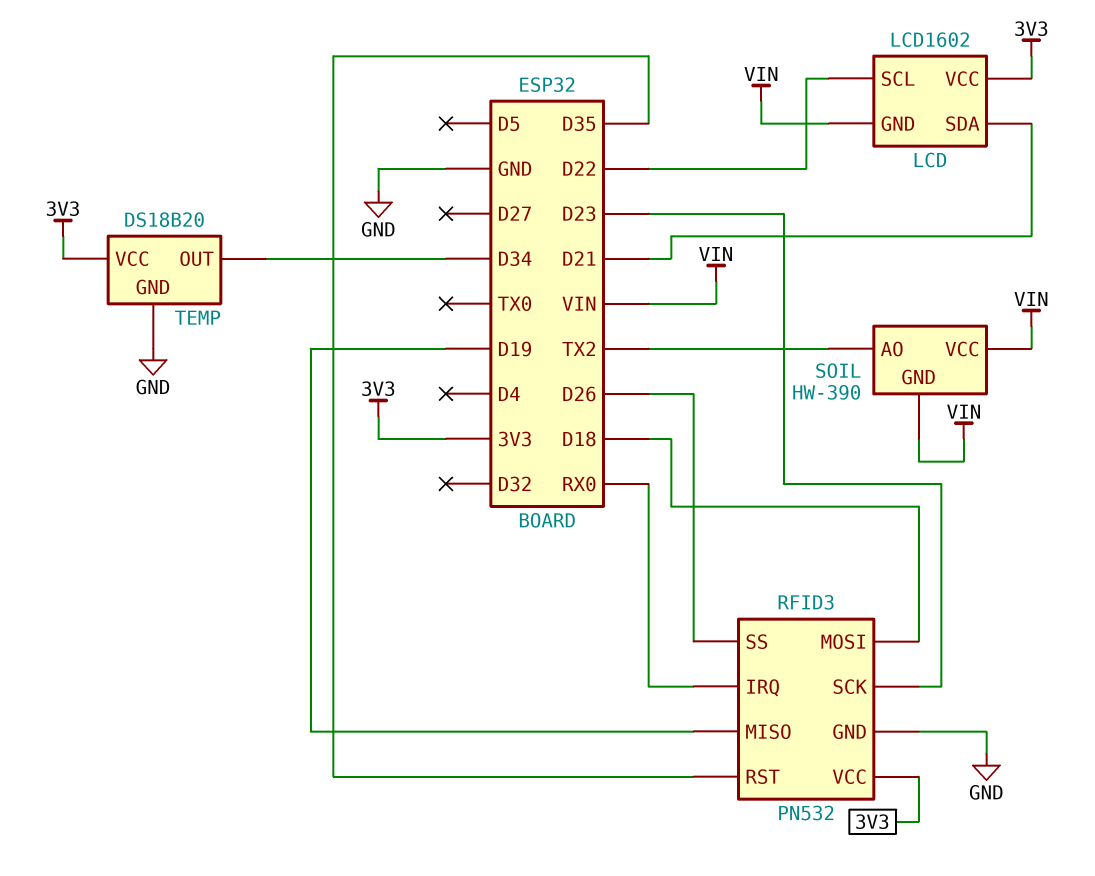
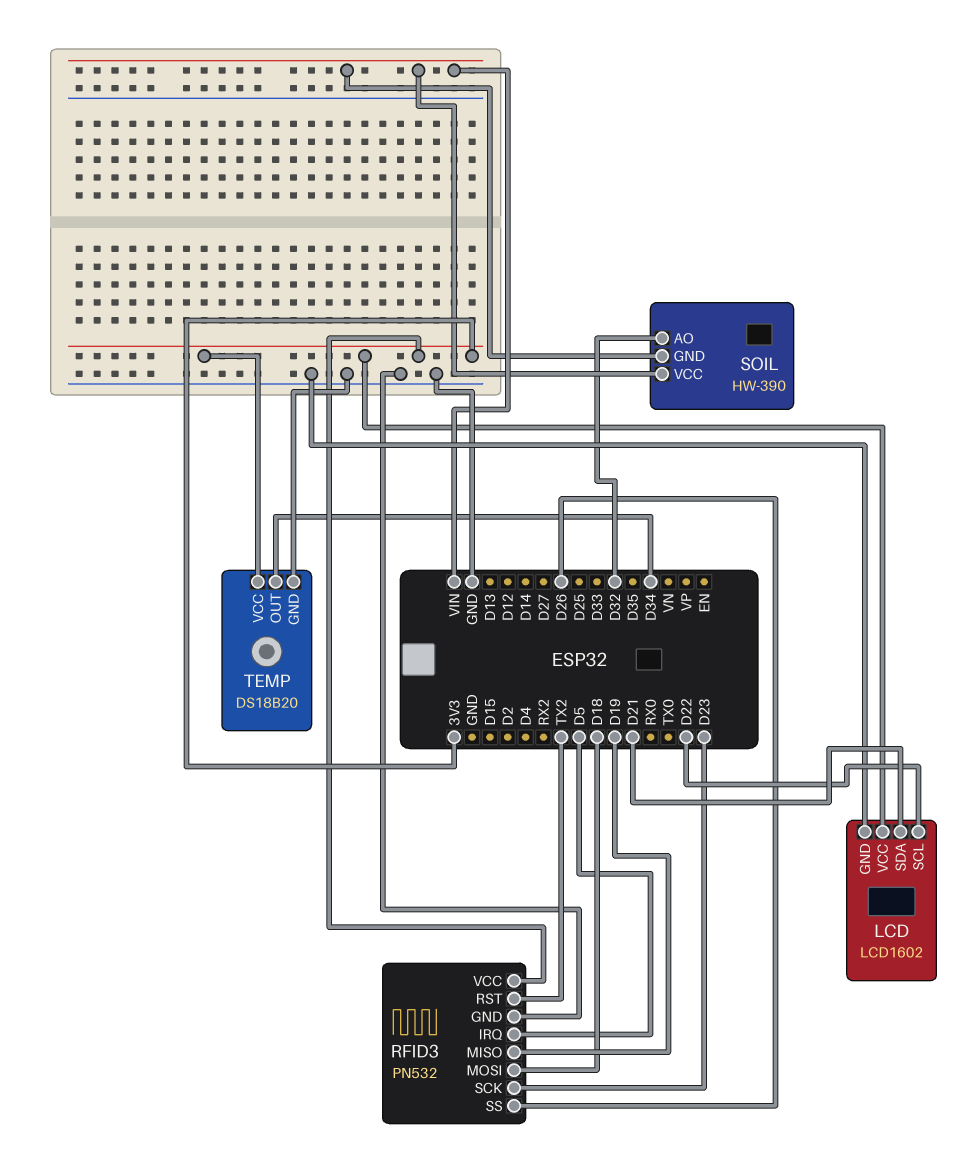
LCD pin GND: VIN -> GND
RFID3 pin IRQ: RX0 -> D5
RFID3 pin RST: D35 -> TX2
SOIL pin AO: TX2 -> D32

